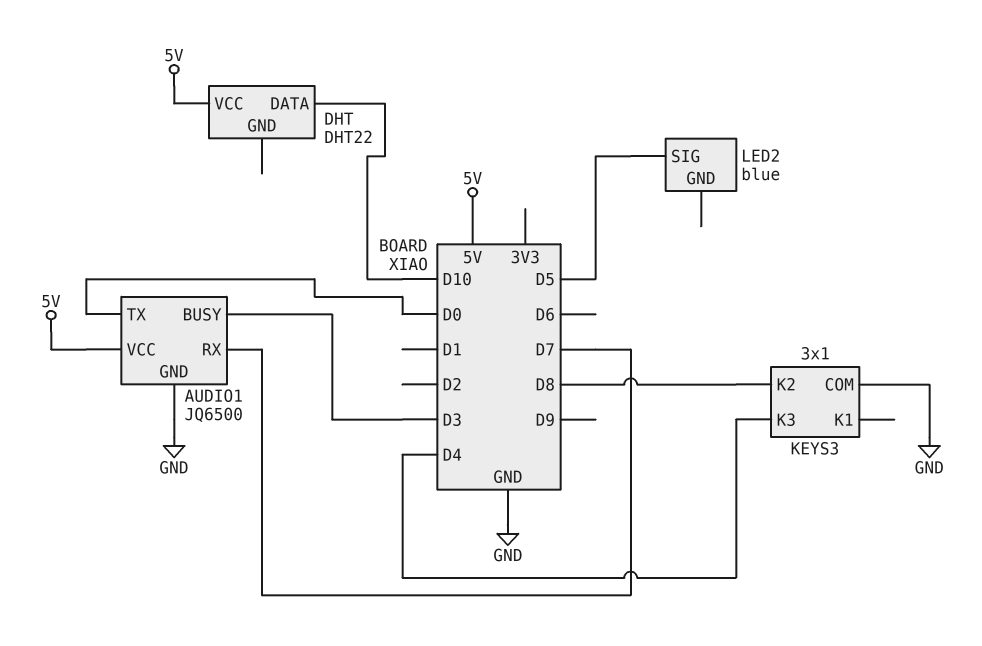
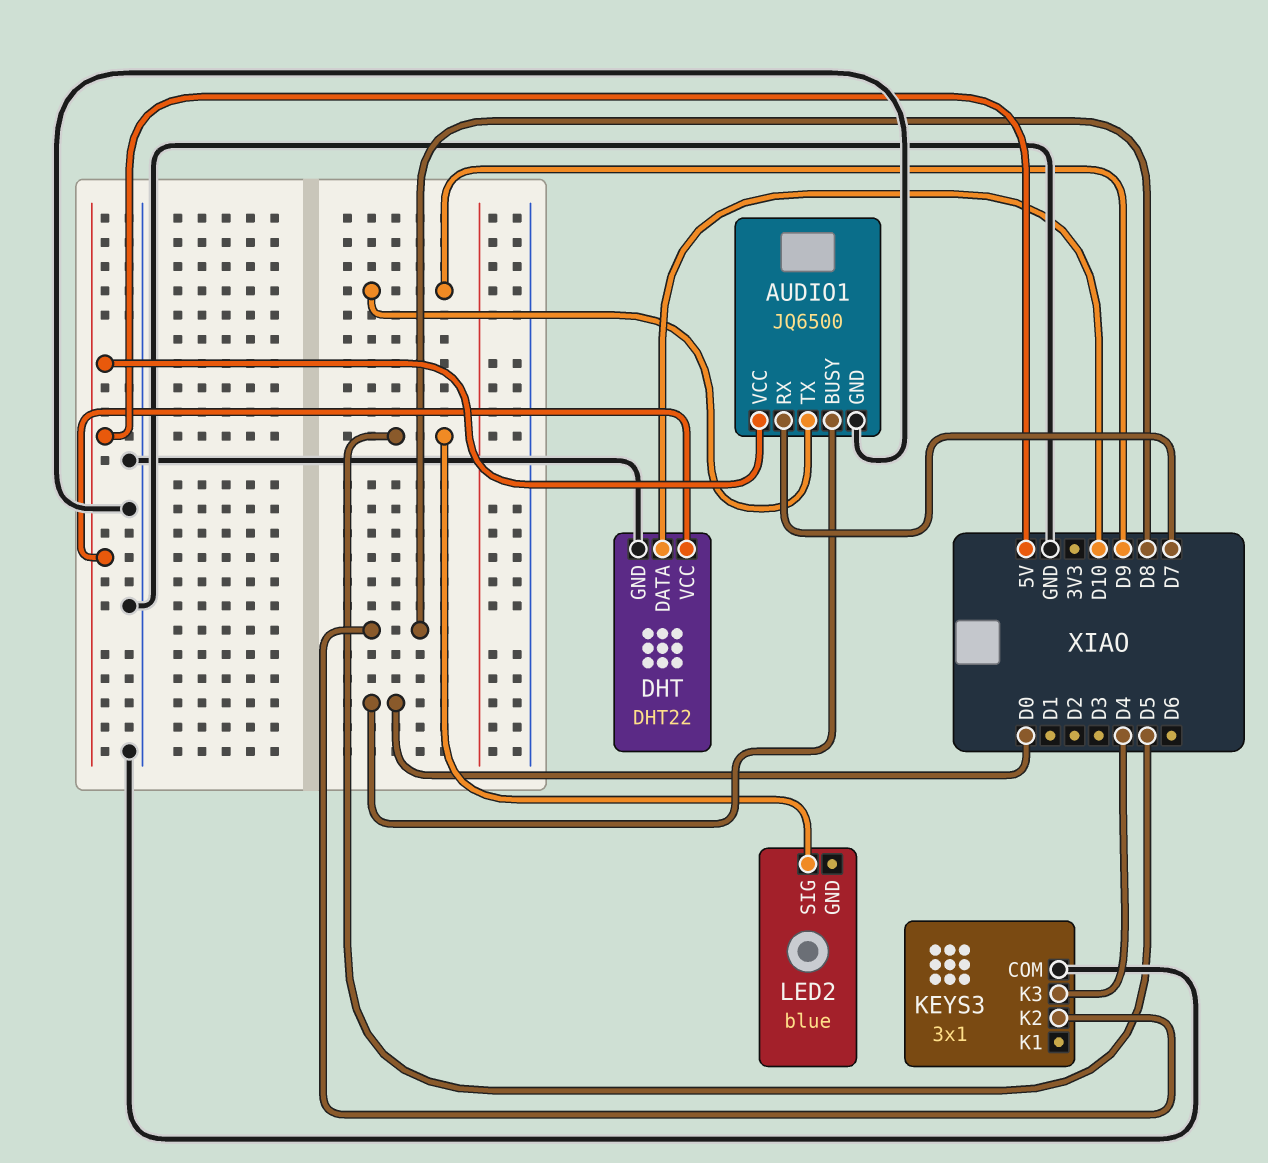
AUDIO1 pin BUSY: D3 -> D0
AUDIO1 pin TX: D0 -> D9
DHT pin GND: none -> GND

